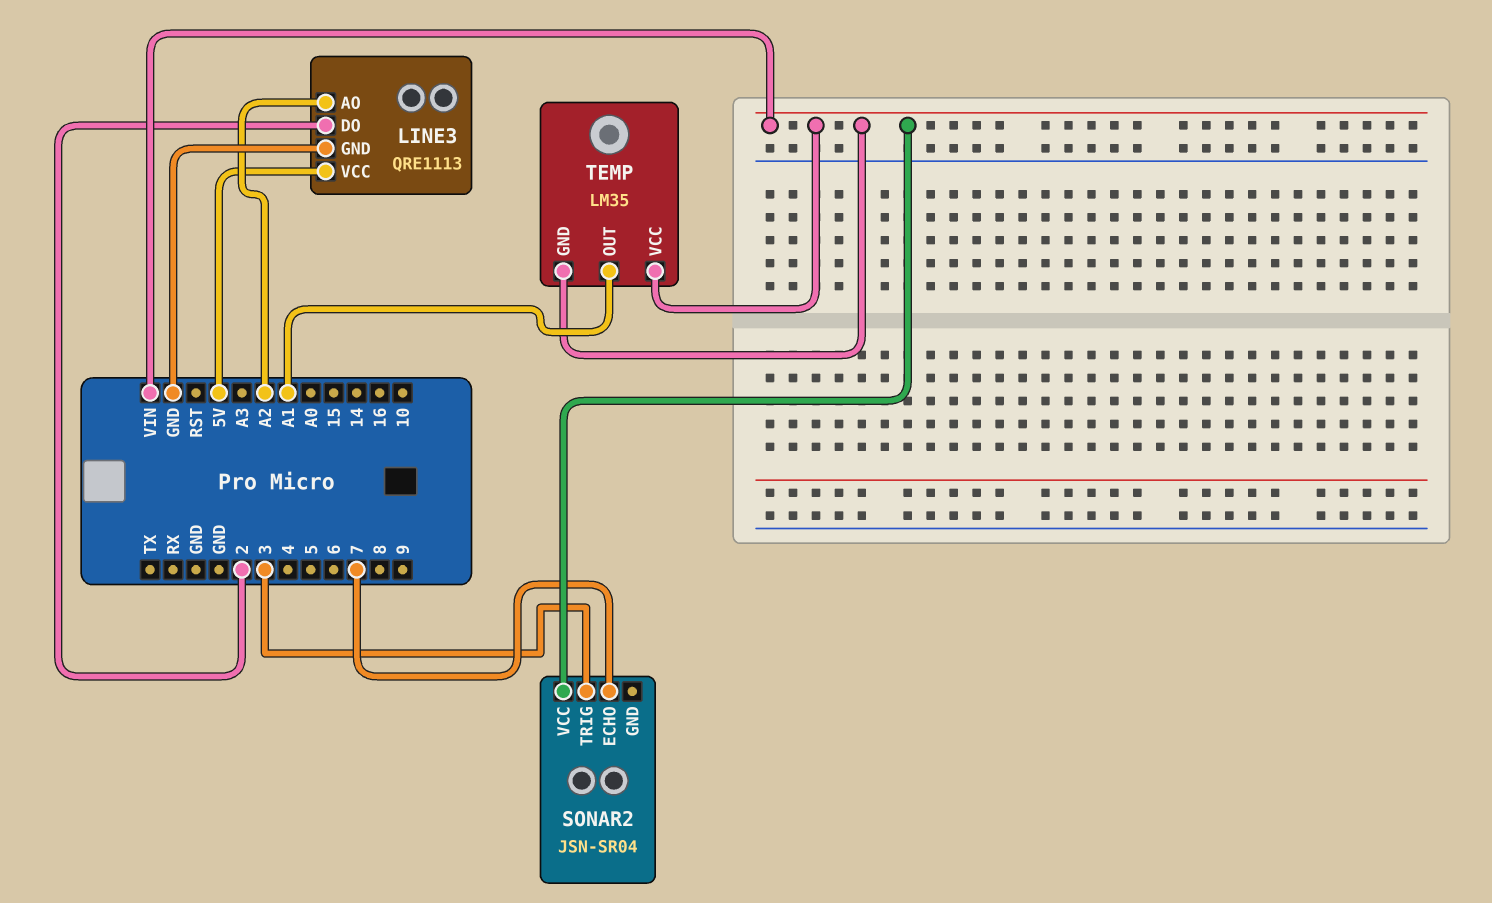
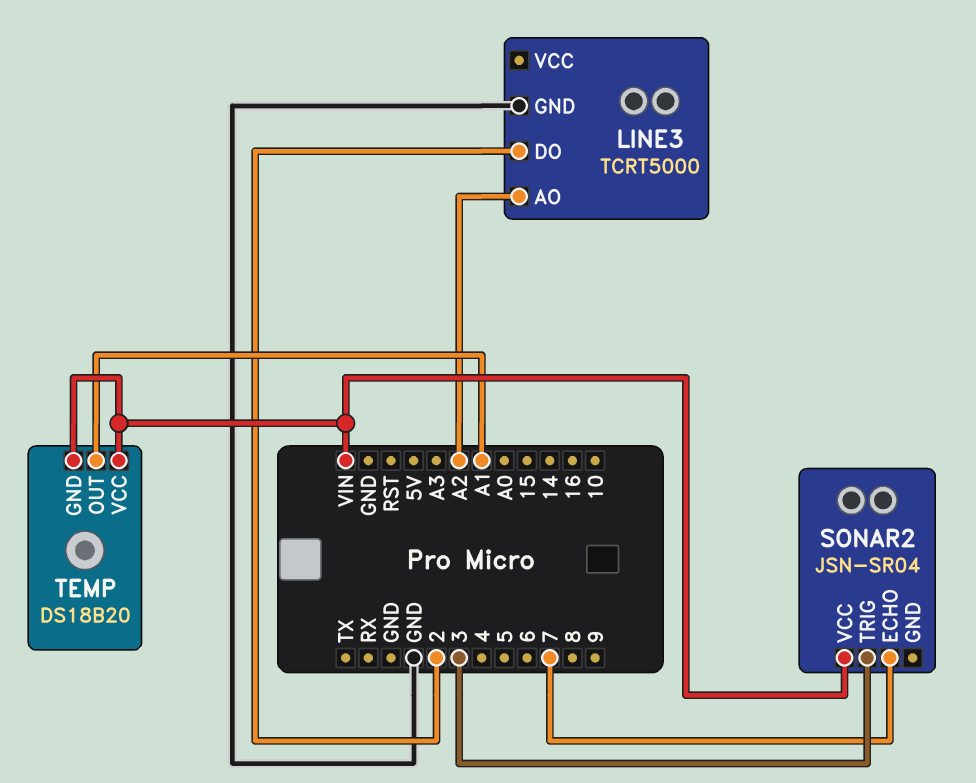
LINE3: QRE1113 -> TCRT5000
LINE3 pin VCC: 5V -> none
TEMP: LM35 -> DS18B20

